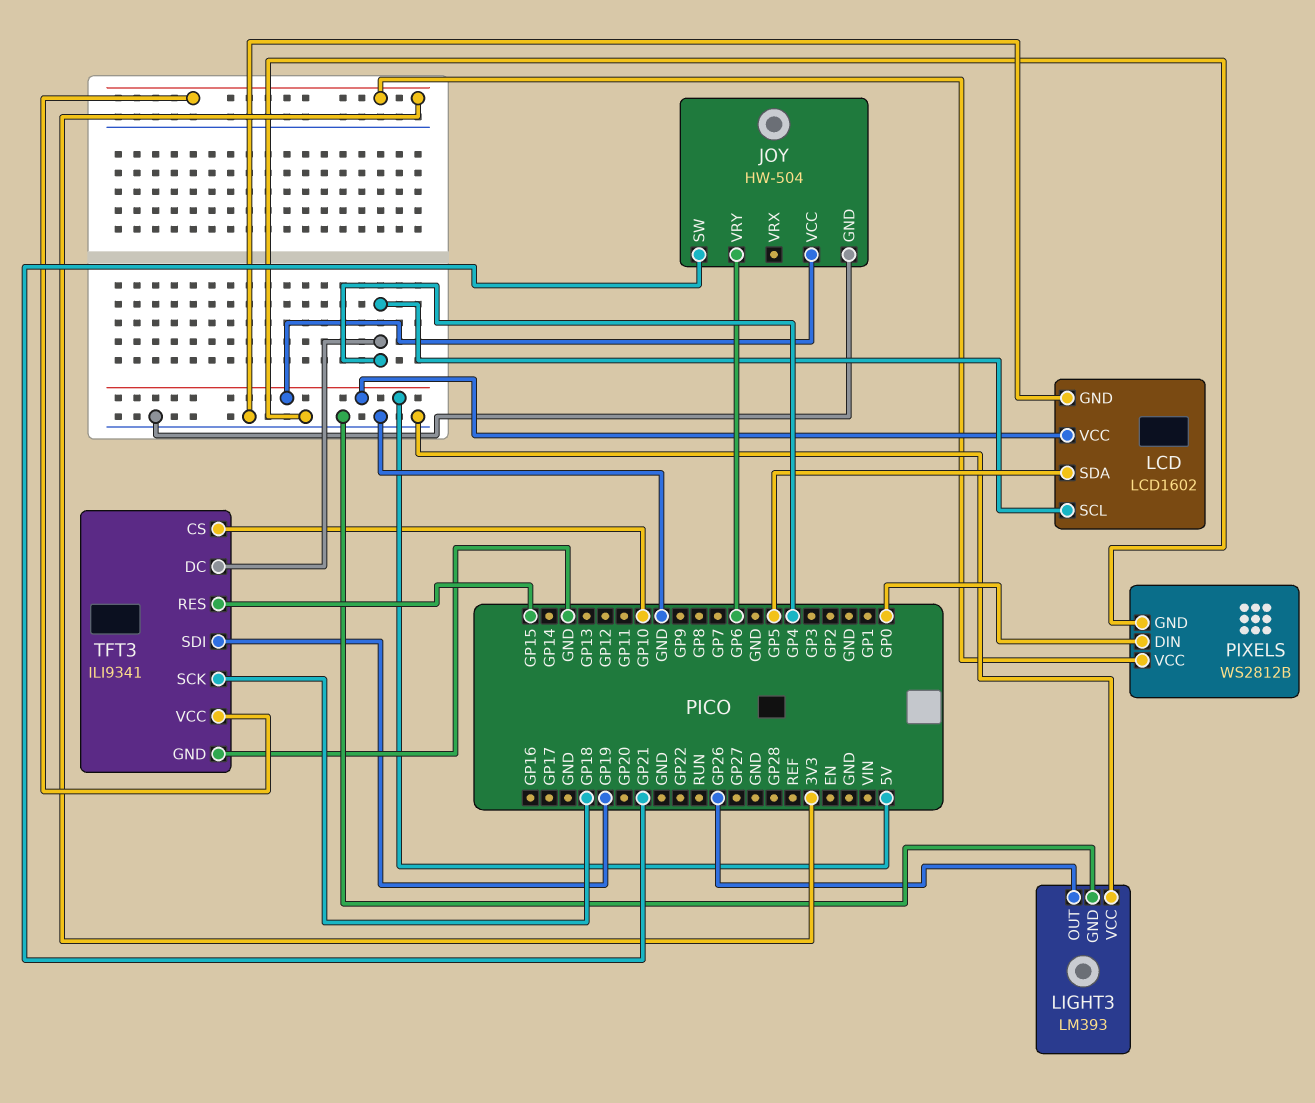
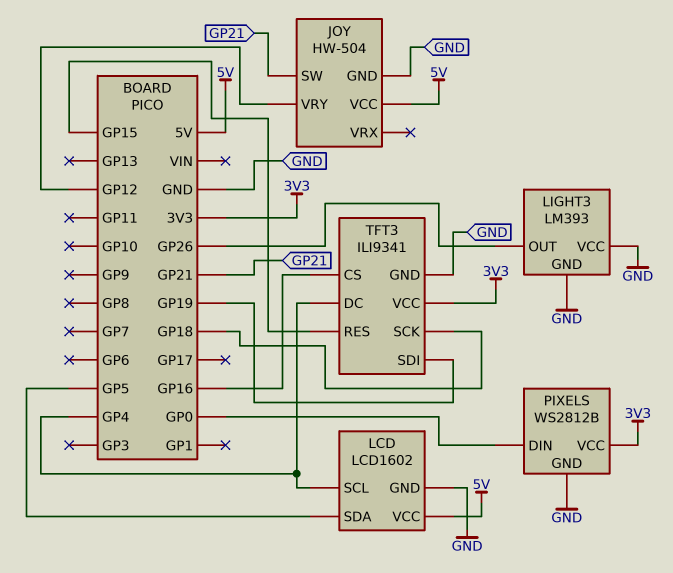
JOY pin VRY: GP6 -> GP12
TFT3 pin CS: GP10 -> GP16

